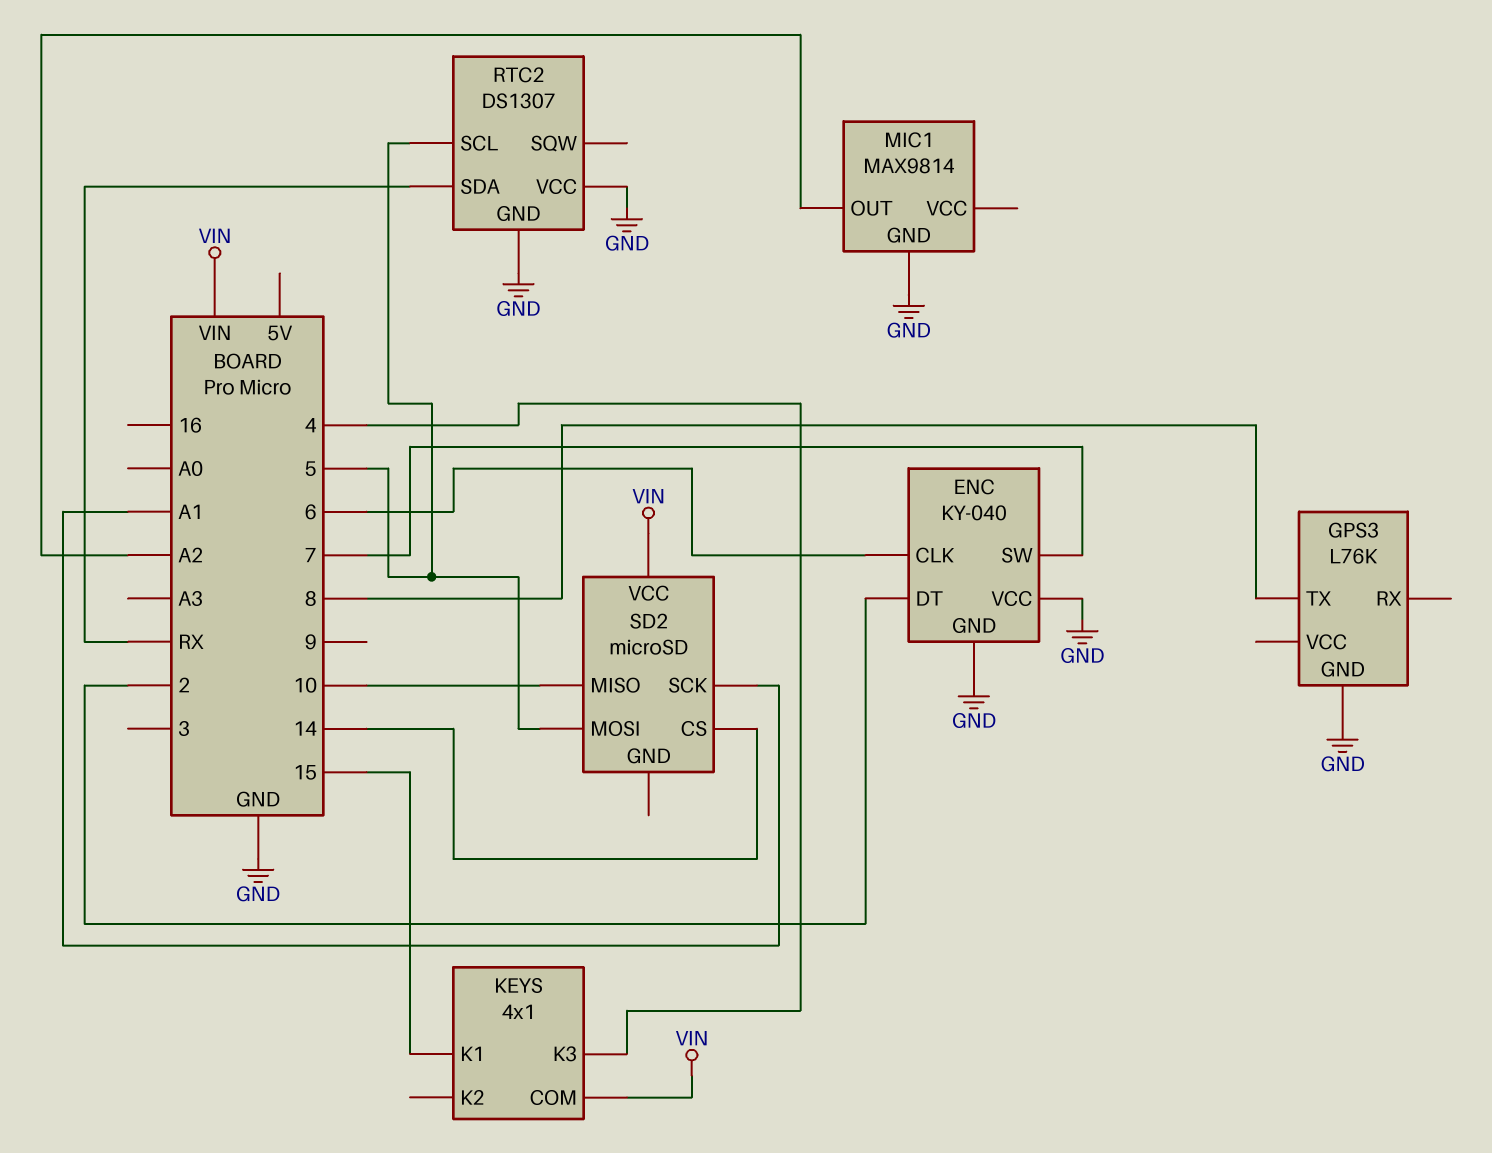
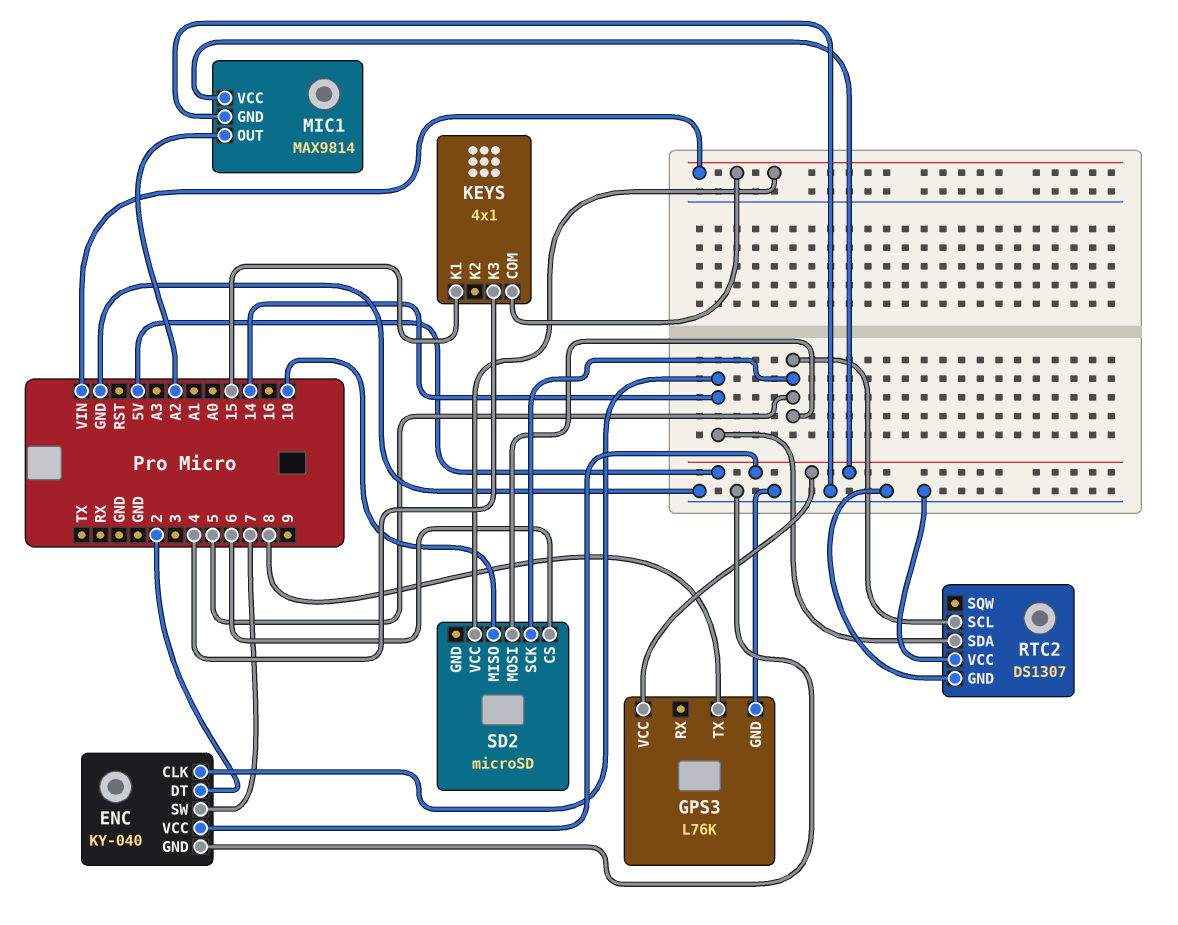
ENC pin CLK: 6 -> 14
ENC pin VCC: GND -> 5V
GPS3 pin VCC: none -> 5V
MIC1 pin VCC: none -> 5V
RTC2 pin SDA: RX -> 14
SD2 pin CS: 14 -> 6
SD2 pin SCK: A1 -> 5

